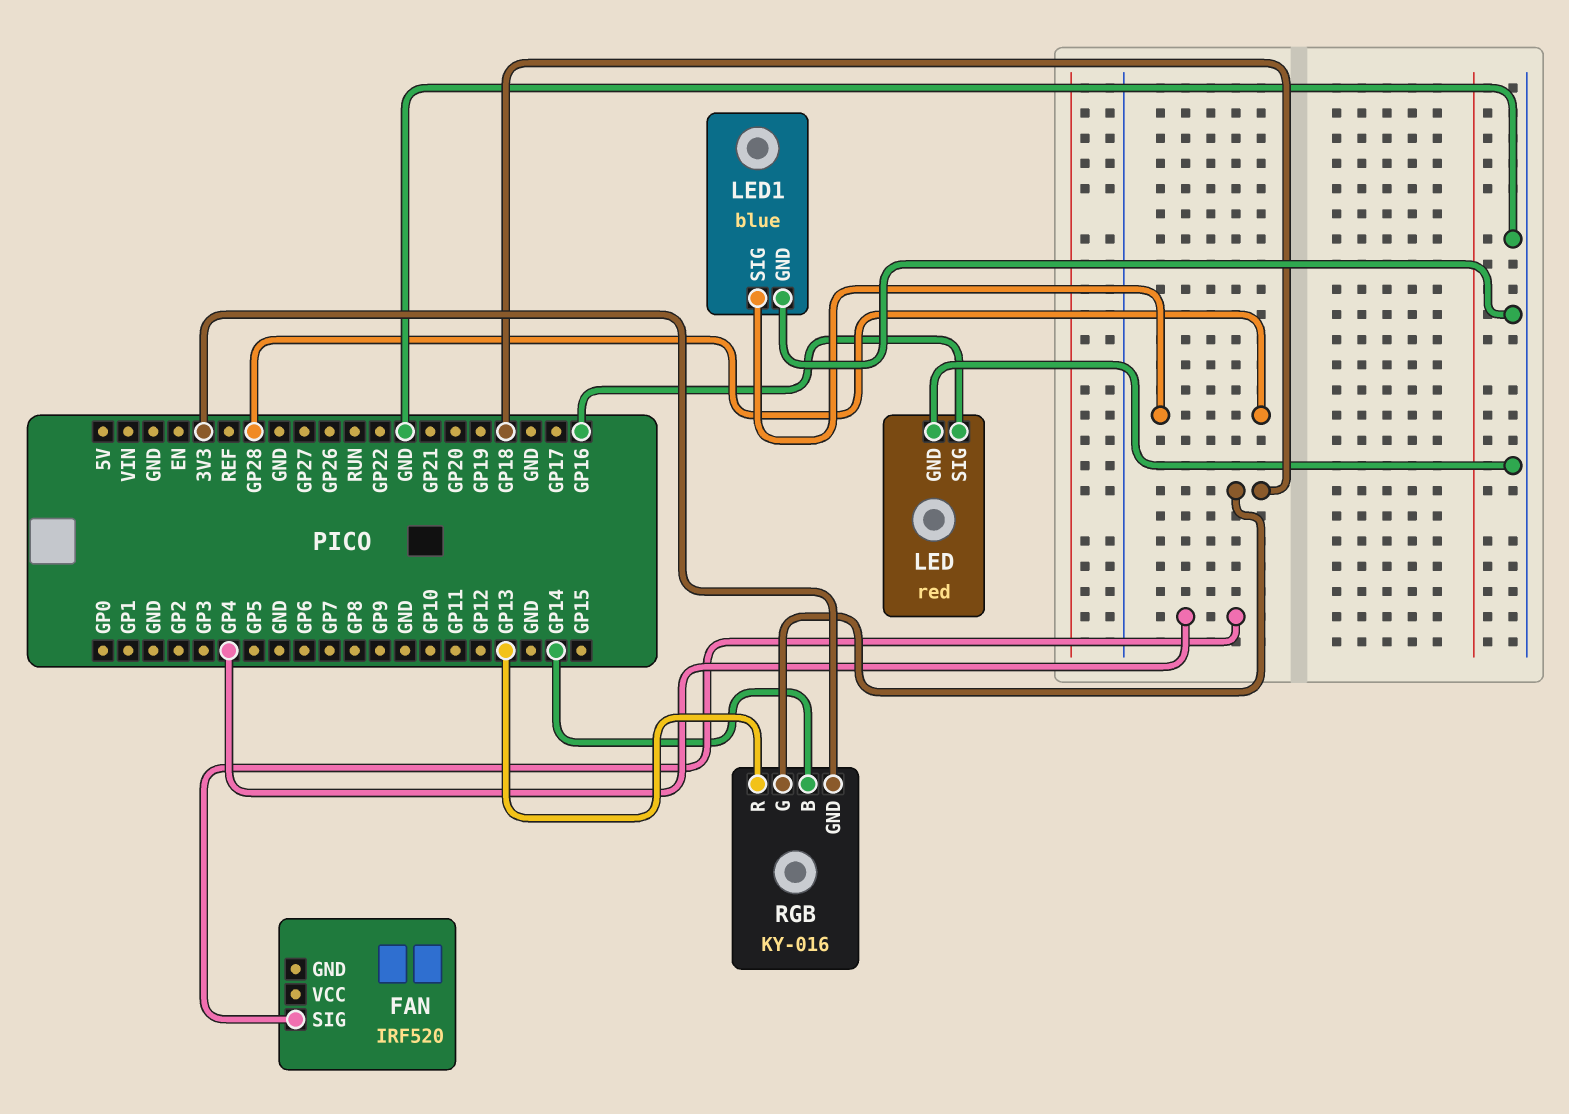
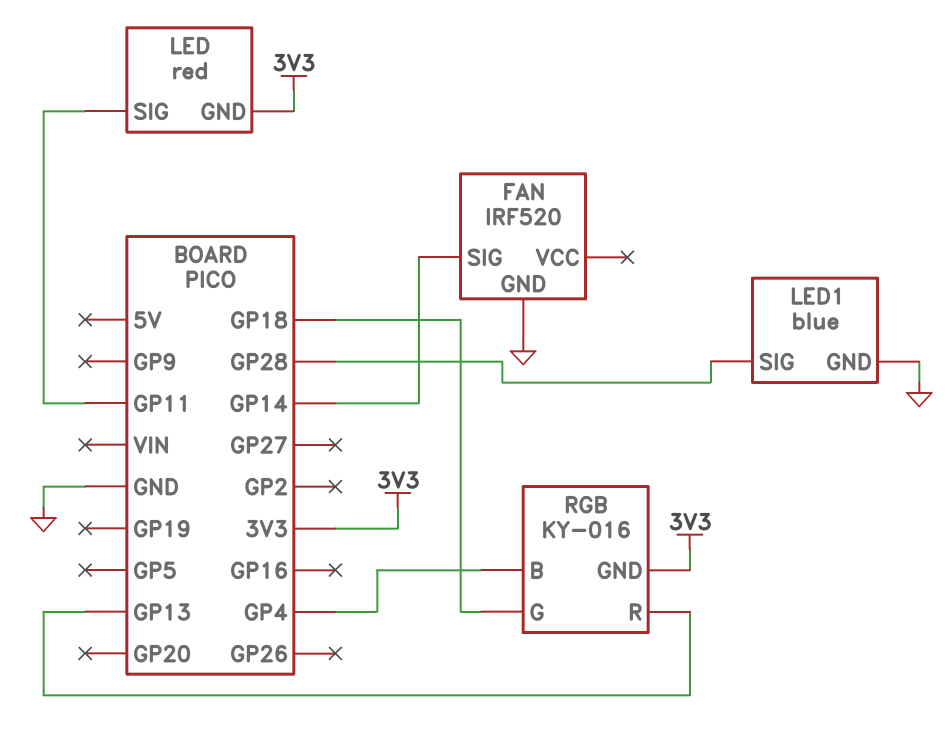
FAN pin GND: none -> GND
FAN pin SIG: GP4 -> GP14
LED pin GND: GND -> 3V3
LED pin SIG: GP16 -> GP11
RGB pin B: GP14 -> GP4

